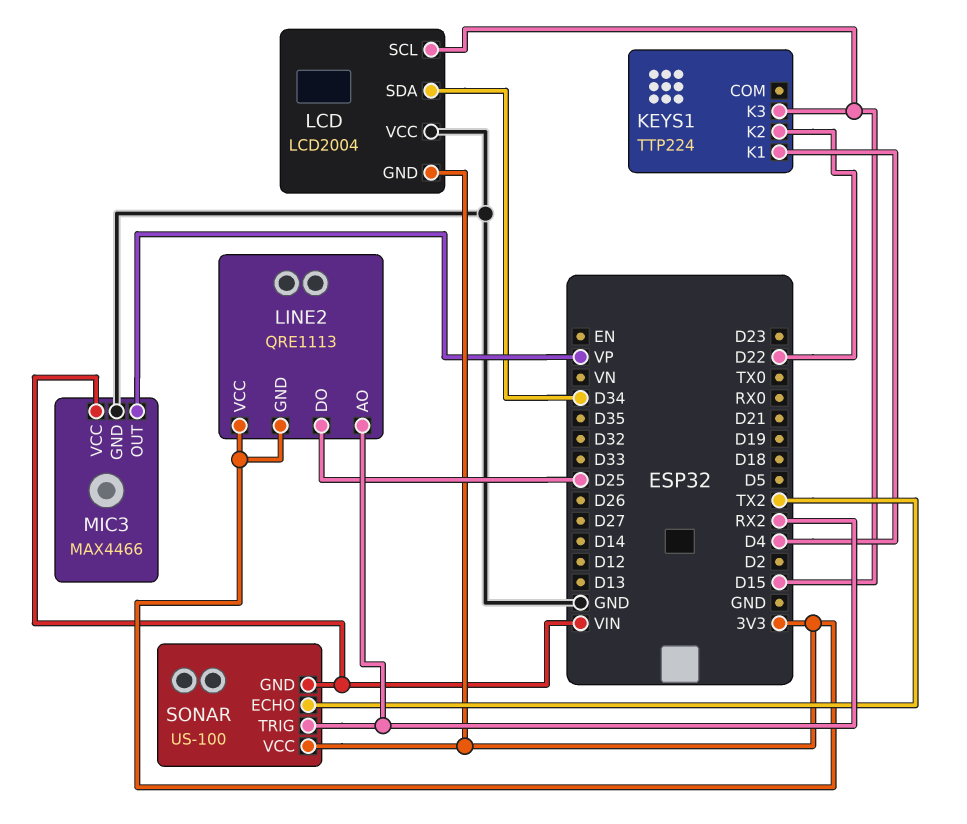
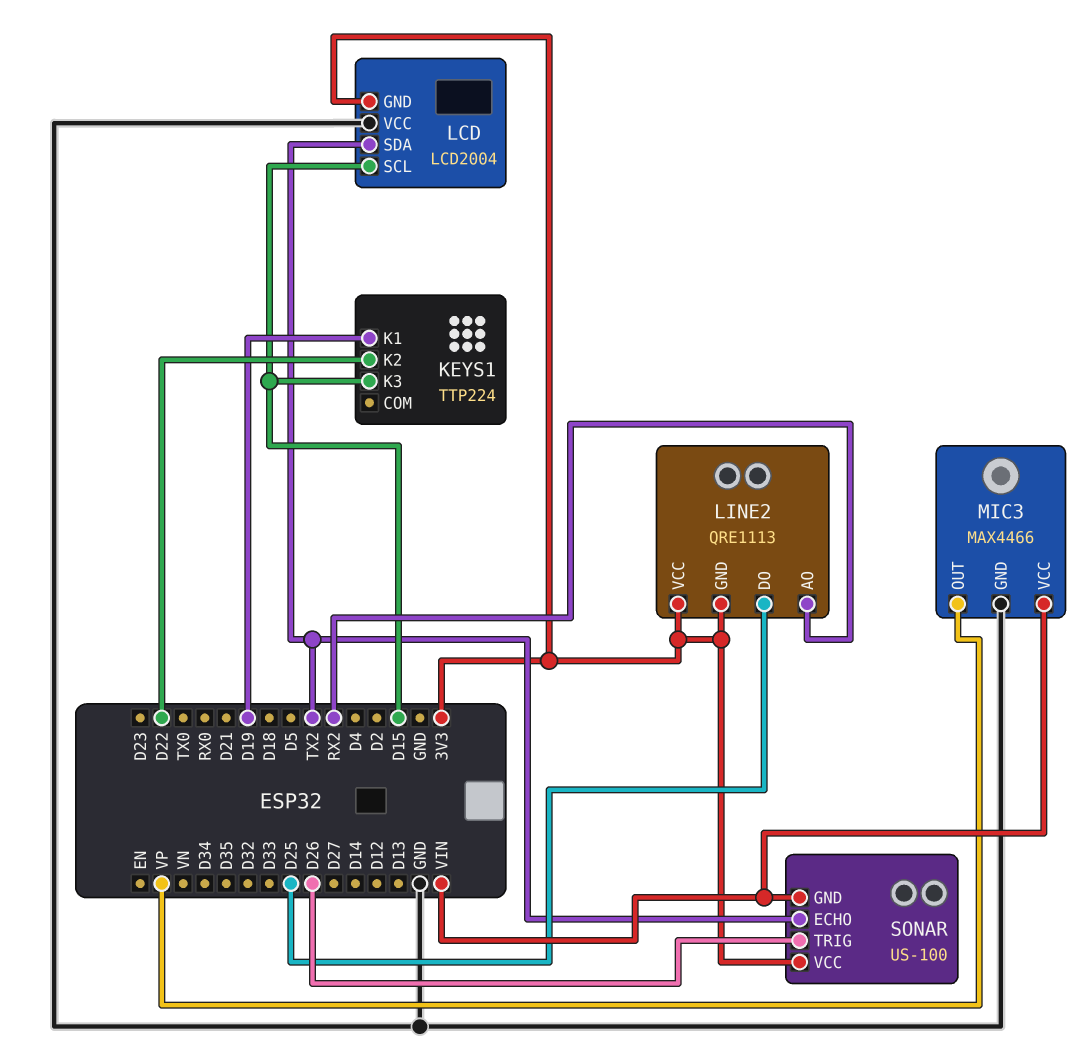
KEYS1 pin K1: D4 -> D19
LCD pin SDA: D34 -> TX2
SONAR pin TRIG: RX2 -> D26

